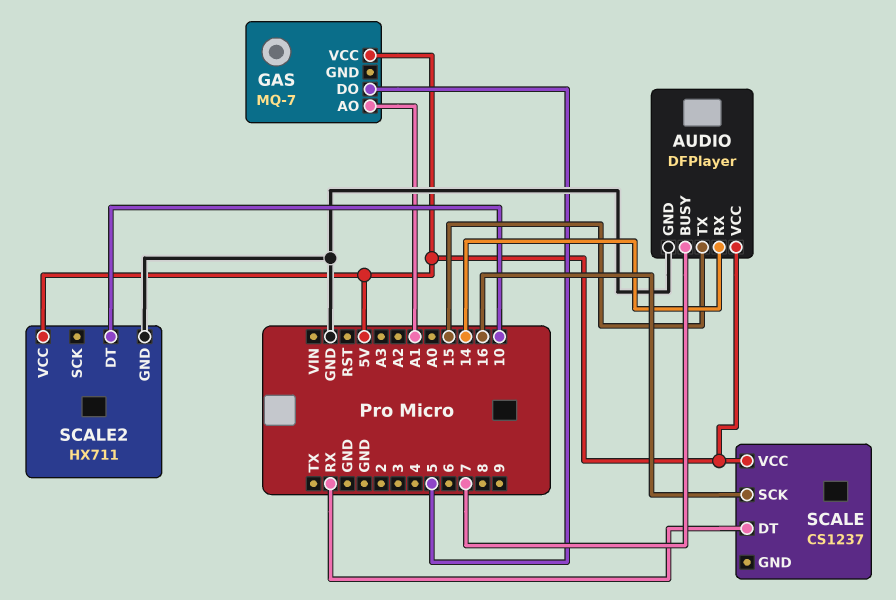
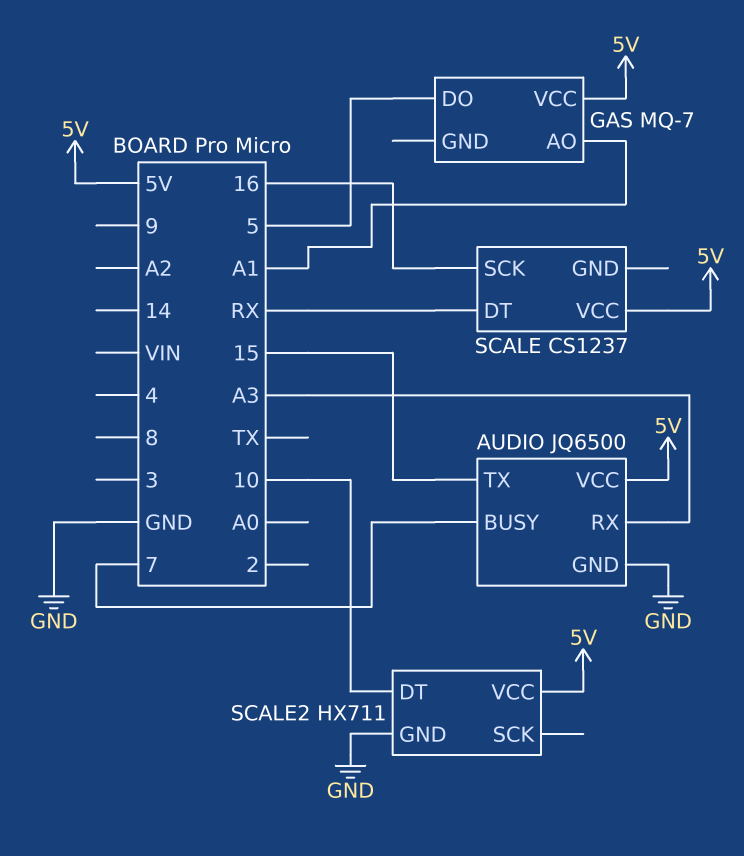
AUDIO: DFPlayer -> JQ6500
AUDIO pin RX: 14 -> A3

